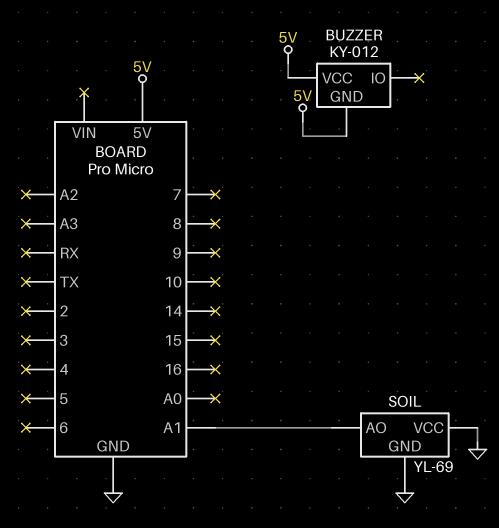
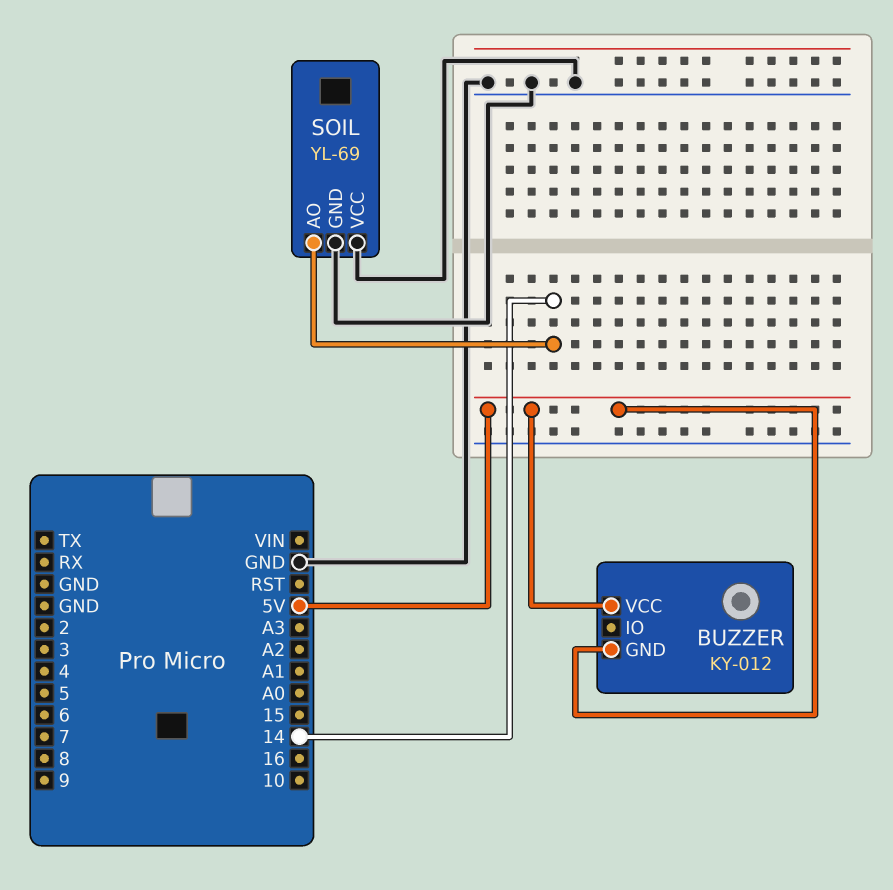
SOIL pin AO: A1 -> 14

